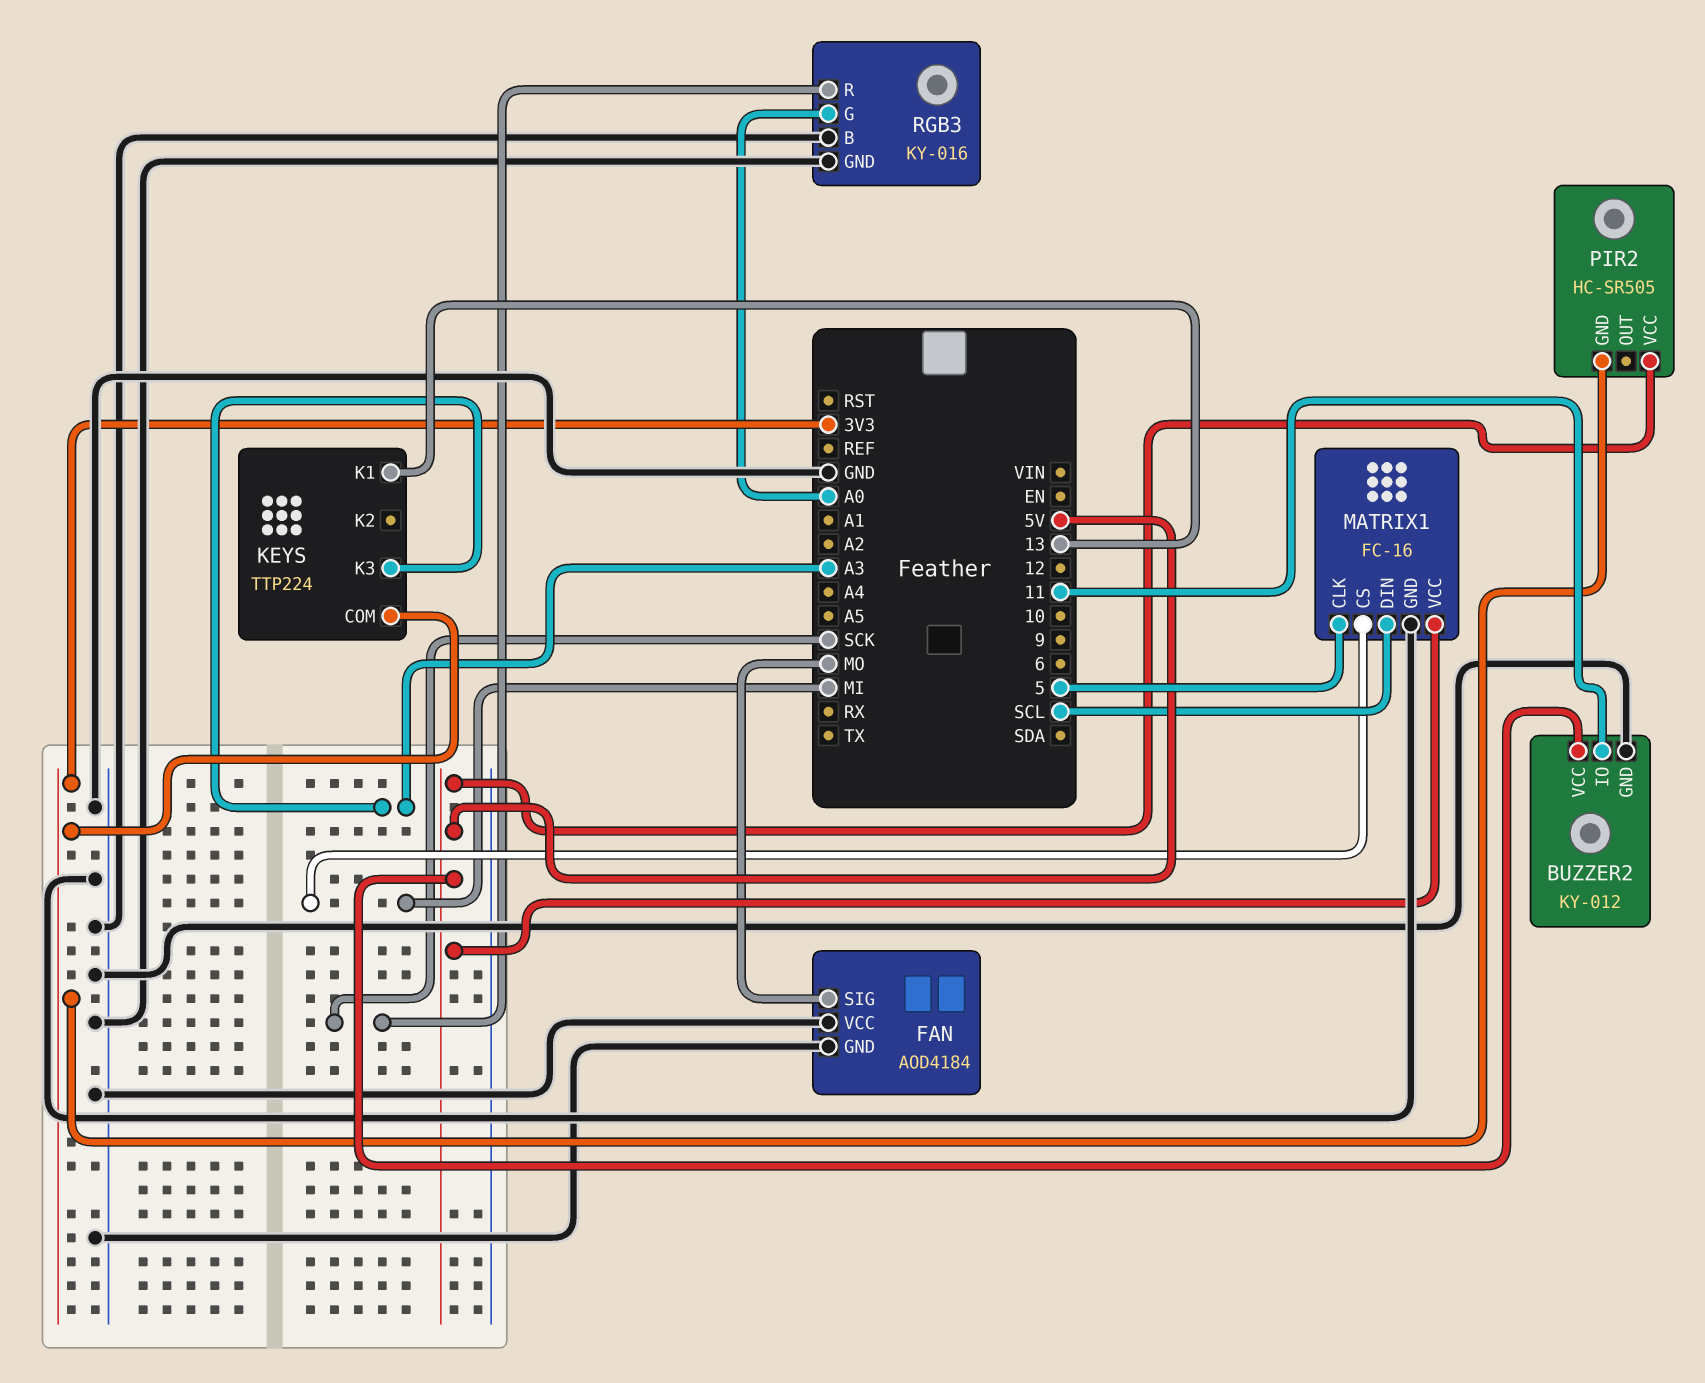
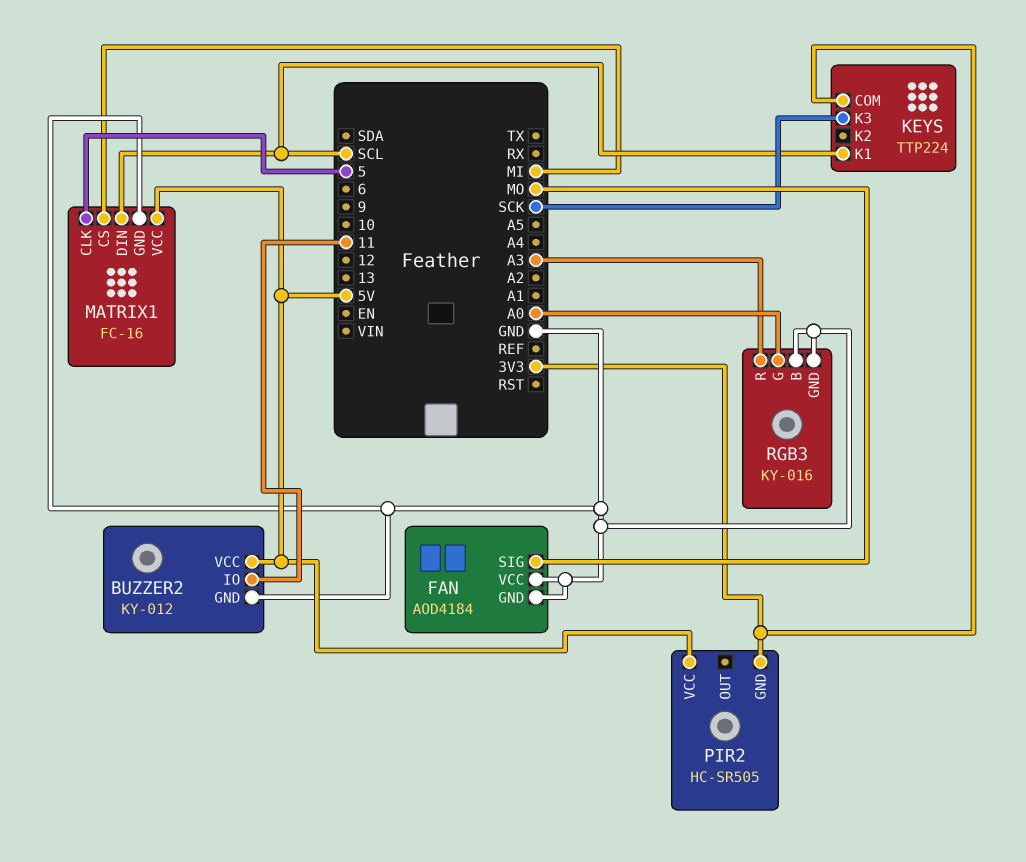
KEYS pin K1: 13 -> SCL
KEYS pin K3: A3 -> SCK
RGB3 pin R: SCK -> A3

